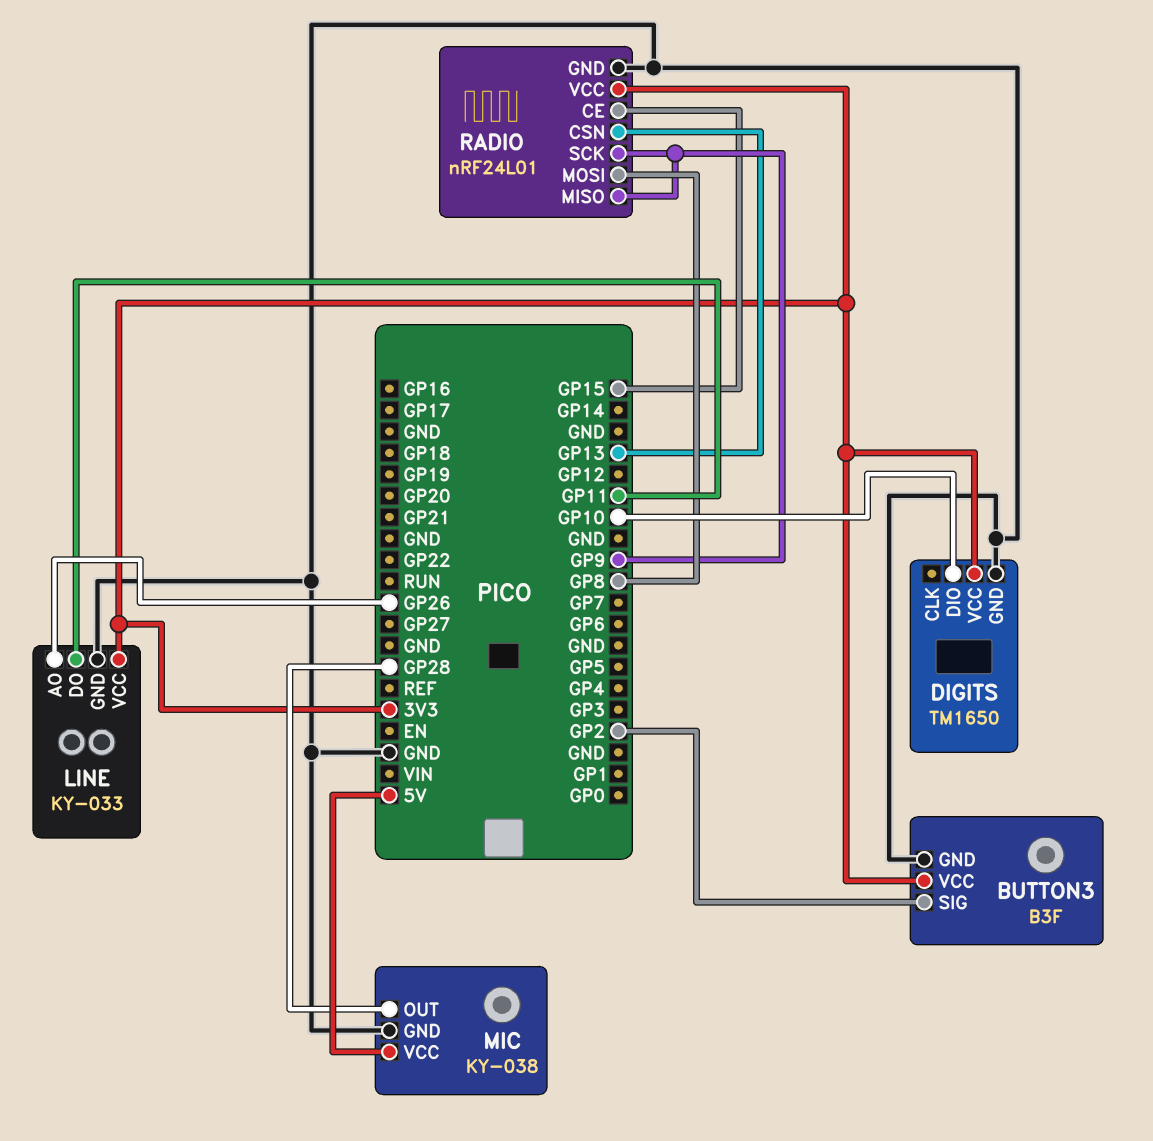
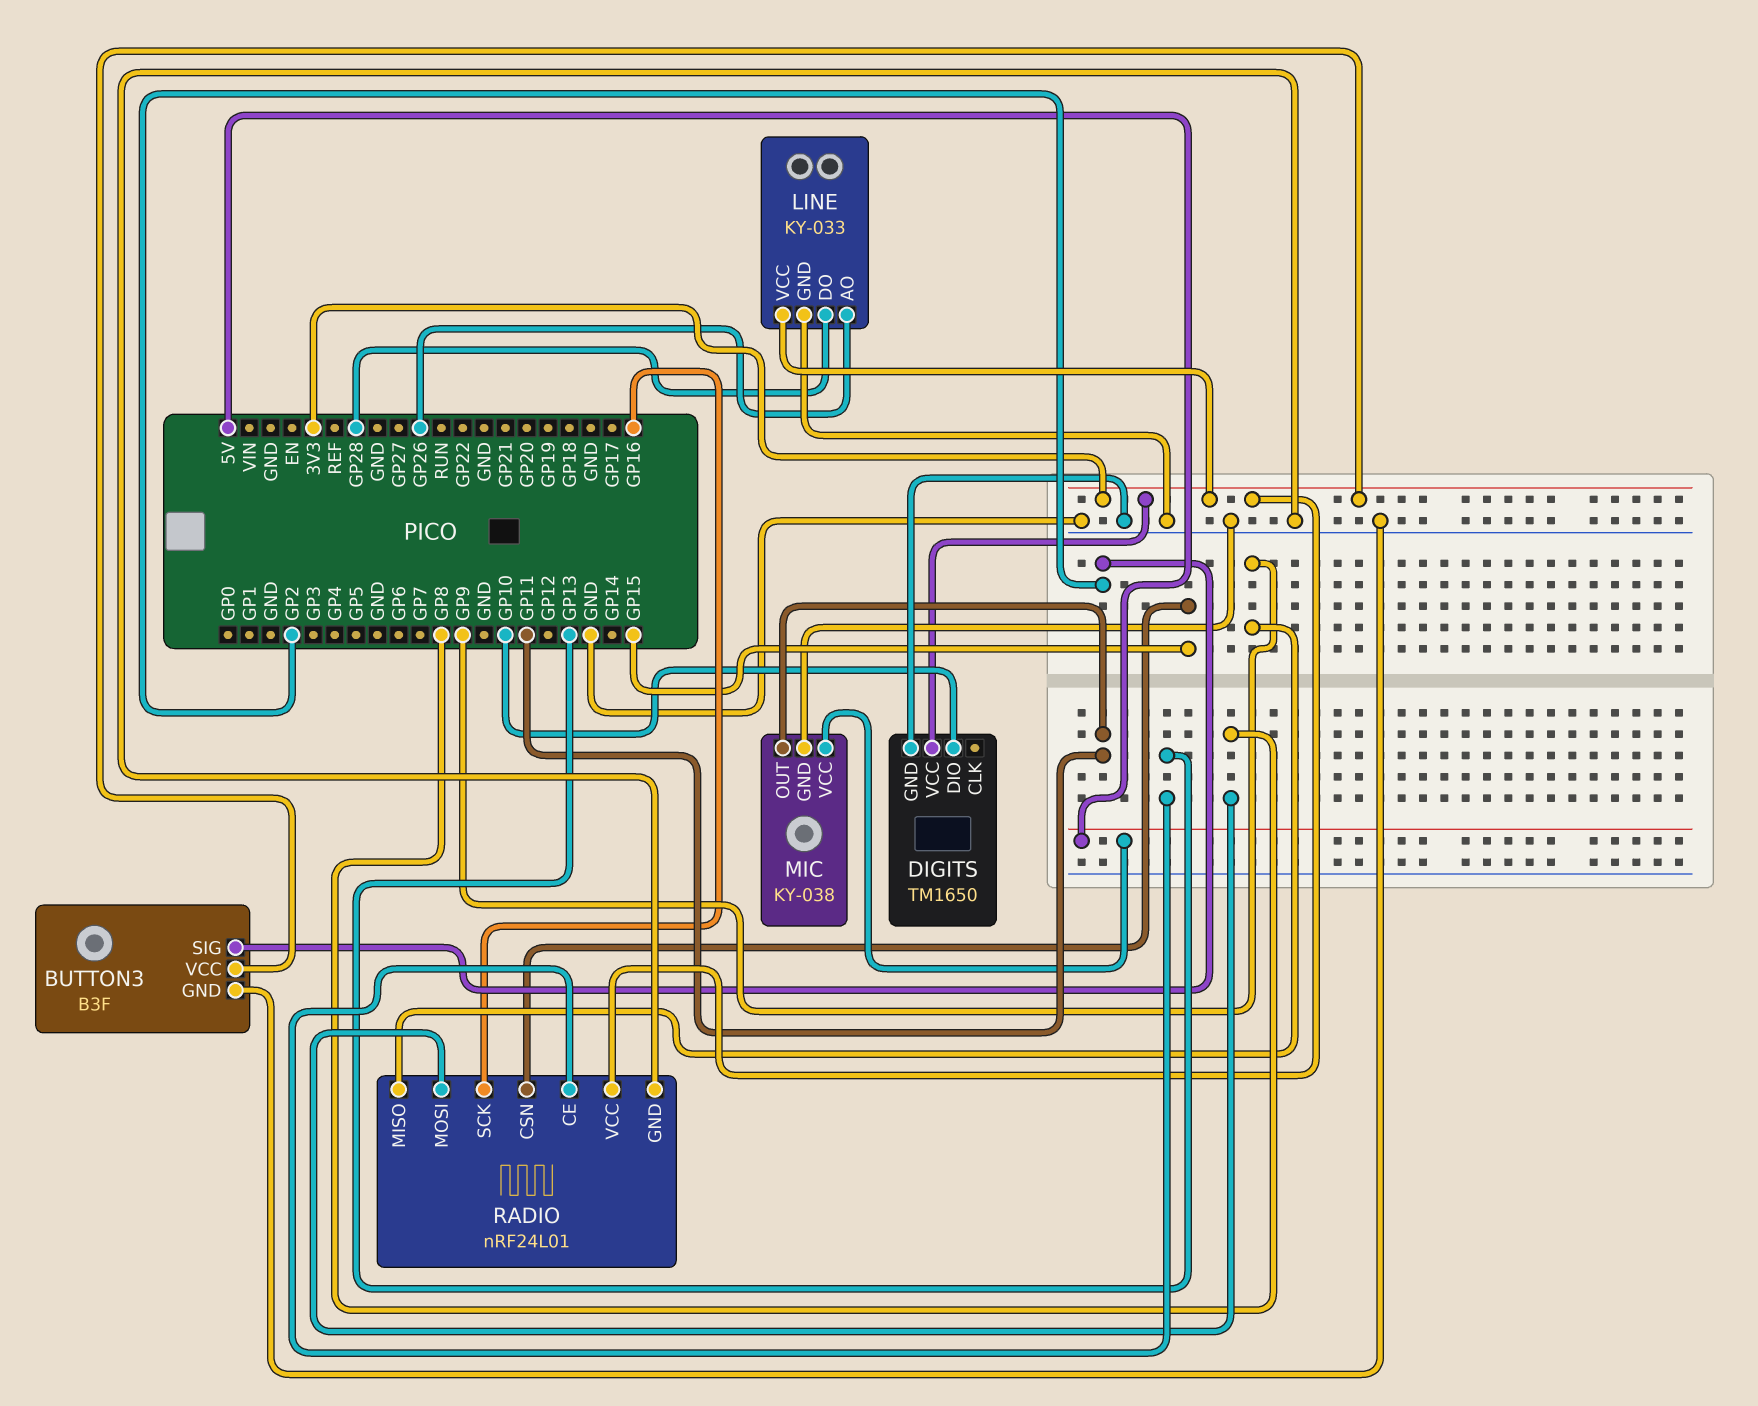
LINE pin DO: GP11 -> GP28
MIC pin OUT: GP28 -> GP11
RADIO pin CE: GP15 -> GP13
RADIO pin CSN: GP13 -> GP15
RADIO pin SCK: GP9 -> GP16

